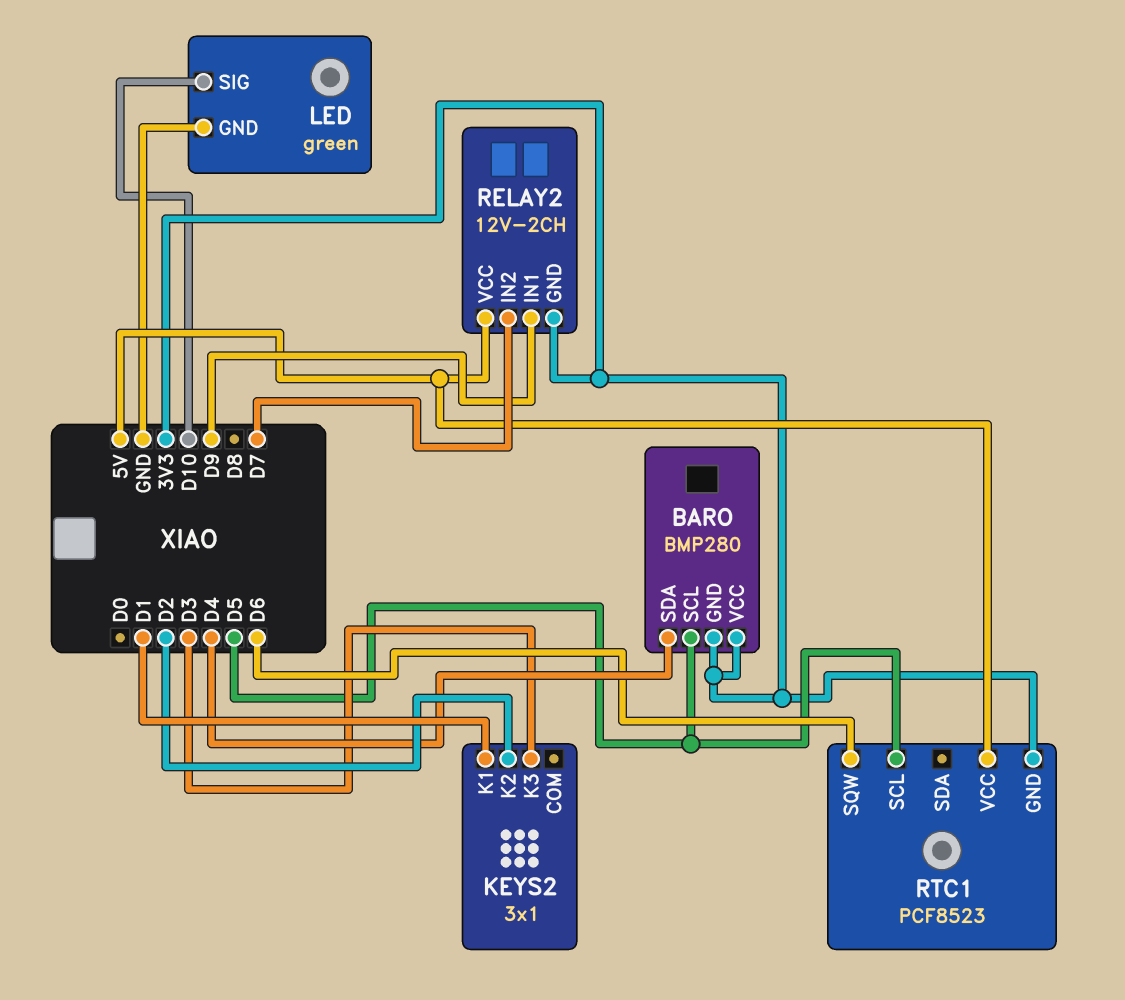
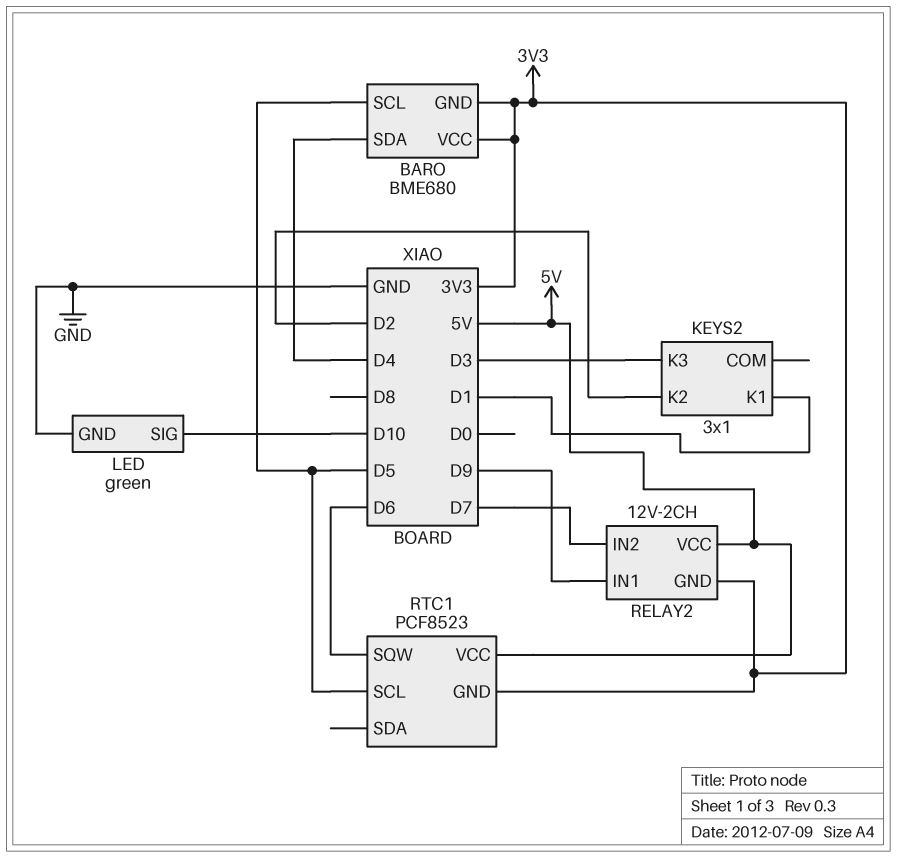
BARO: BMP280 -> BME680

